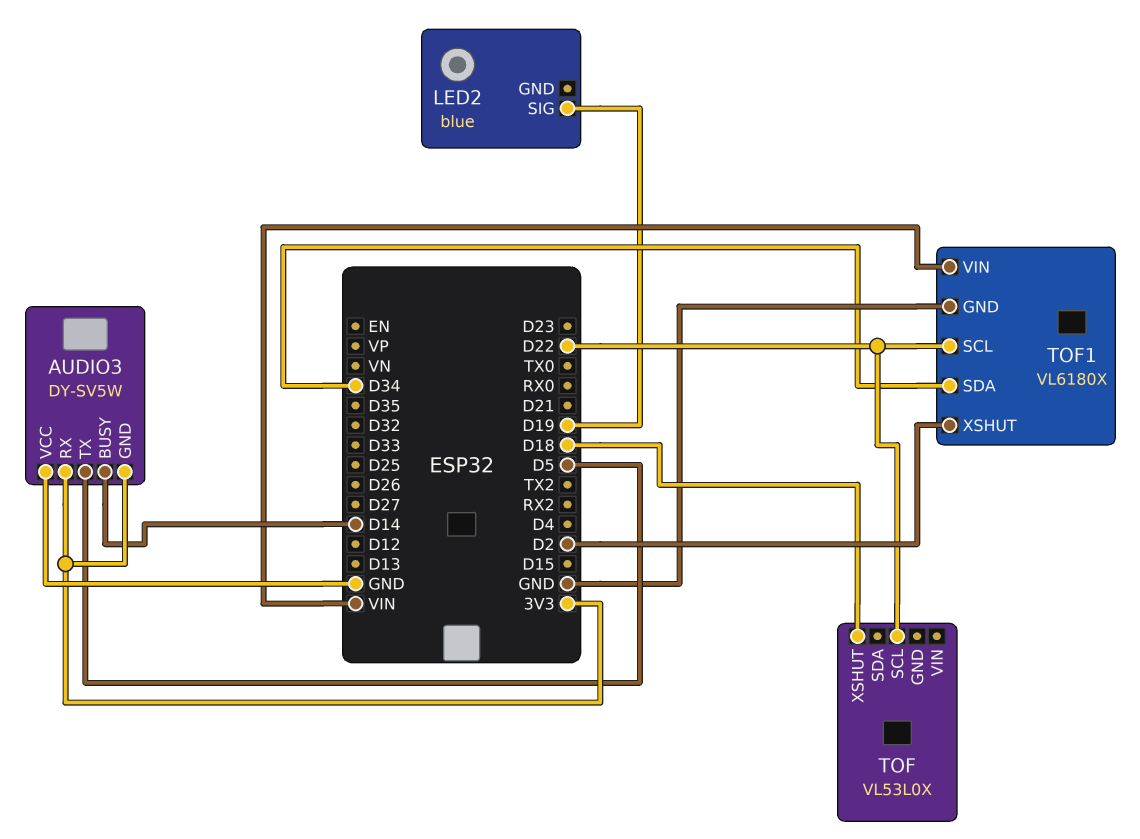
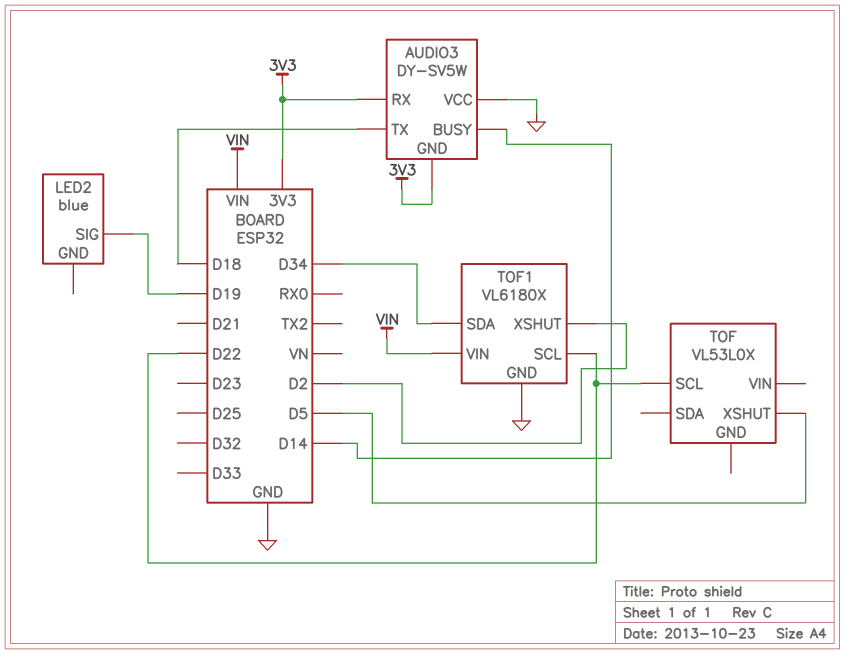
AUDIO3 pin TX: D5 -> D18
TOF pin XSHUT: D18 -> D5

